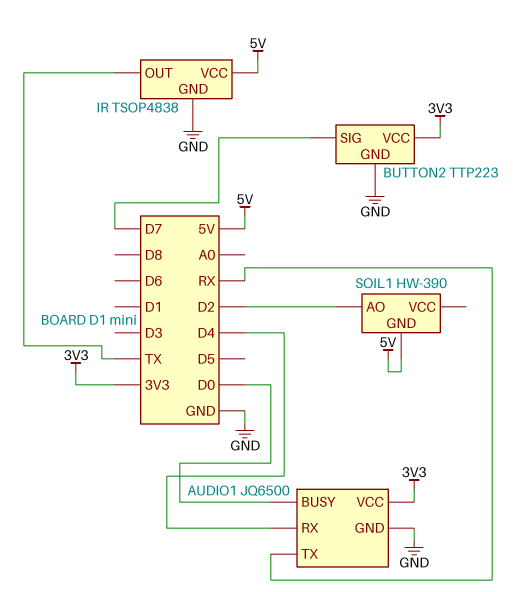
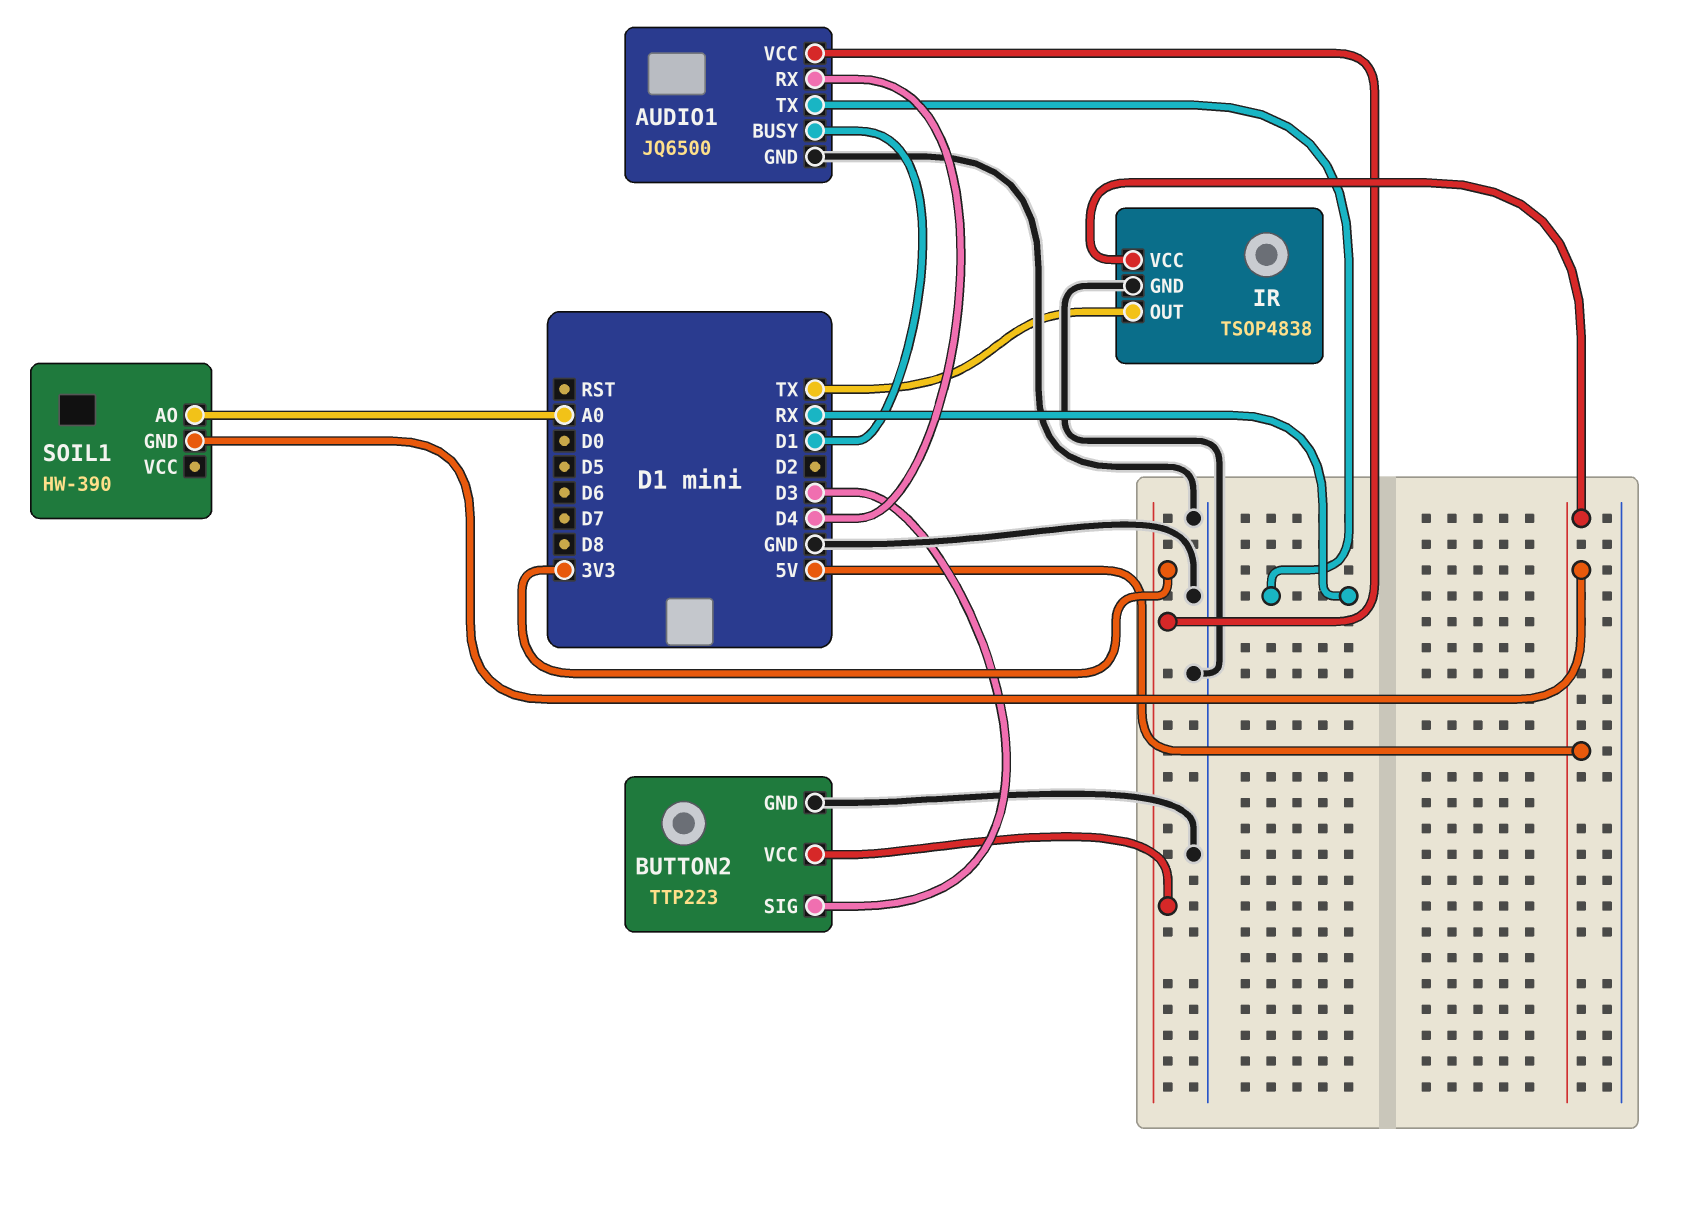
AUDIO1 pin BUSY: D0 -> D1
BUTTON2 pin SIG: D7 -> D3
SOIL1 pin AO: D2 -> A0

